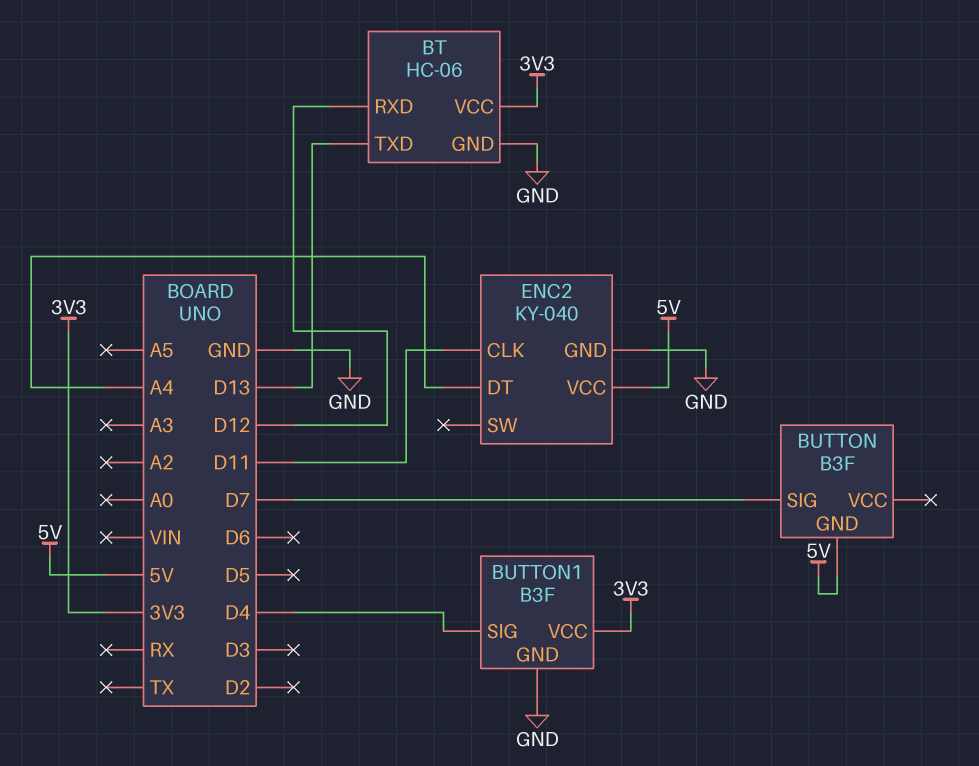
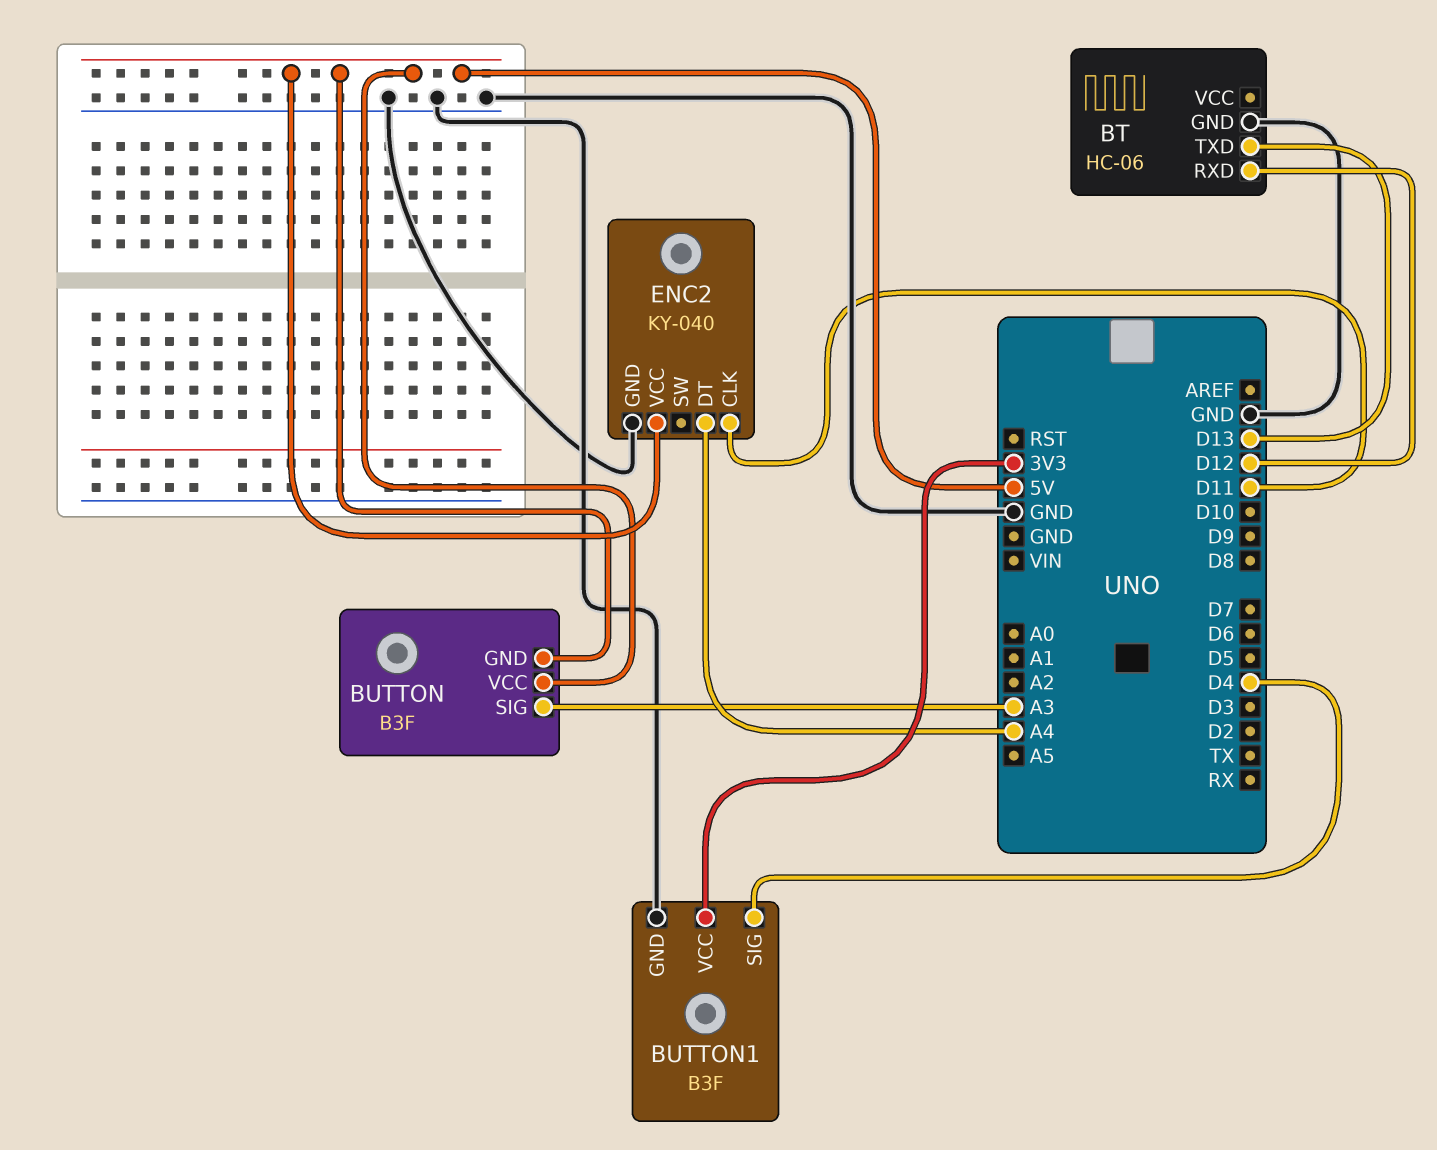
BT pin VCC: 3V3 -> none
BUTTON pin SIG: D7 -> A3
BUTTON pin VCC: none -> 5V

